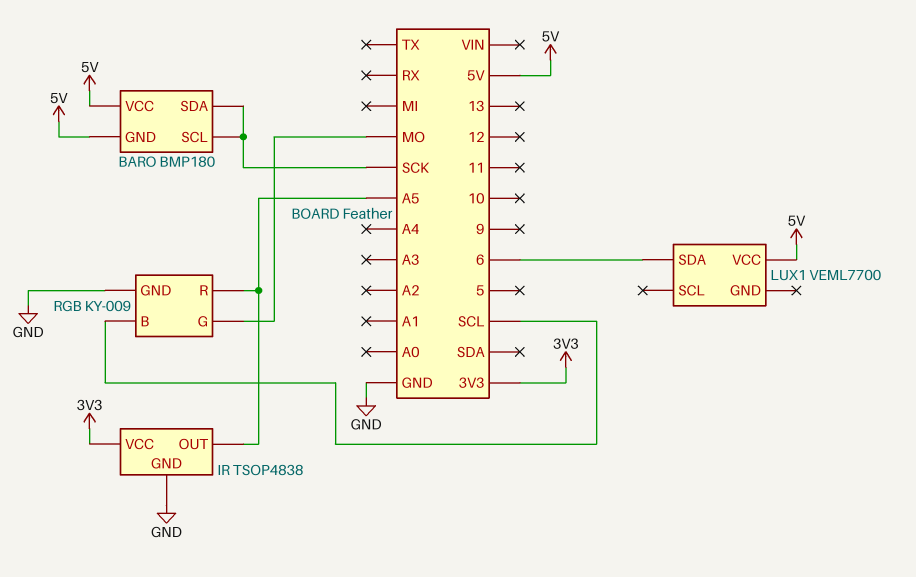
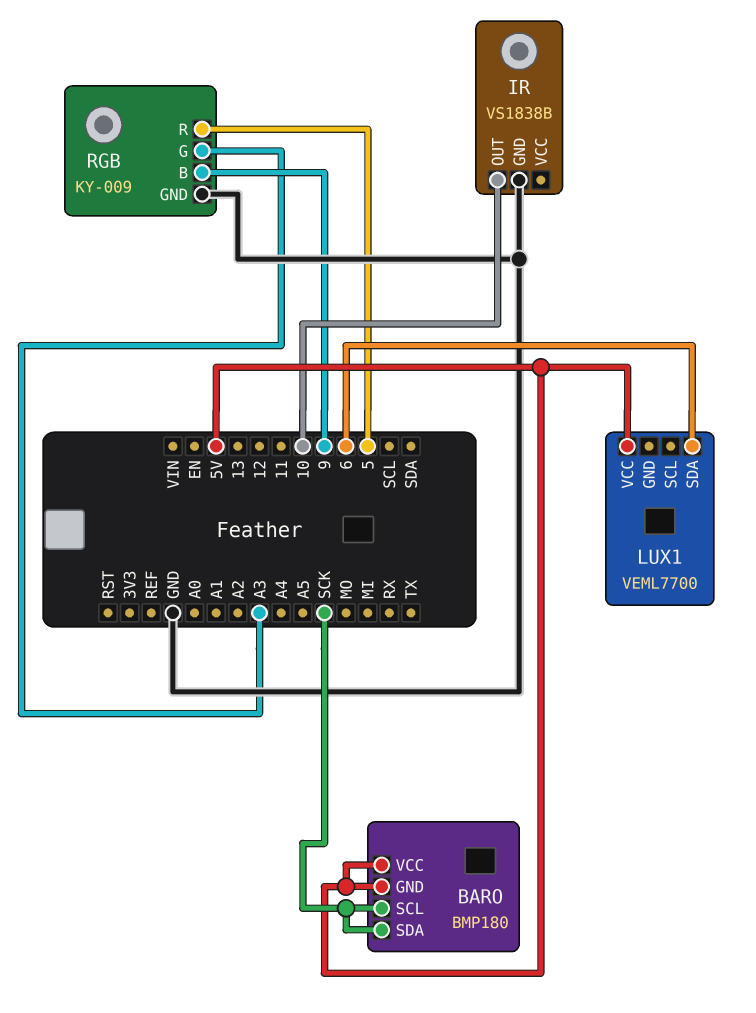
IR: TSOP4838 -> VS1838B
IR pin OUT: A5 -> 10
IR pin VCC: 3V3 -> none
RGB pin B: SCL -> 9
RGB pin G: MO -> A3
RGB pin R: A5 -> 5

